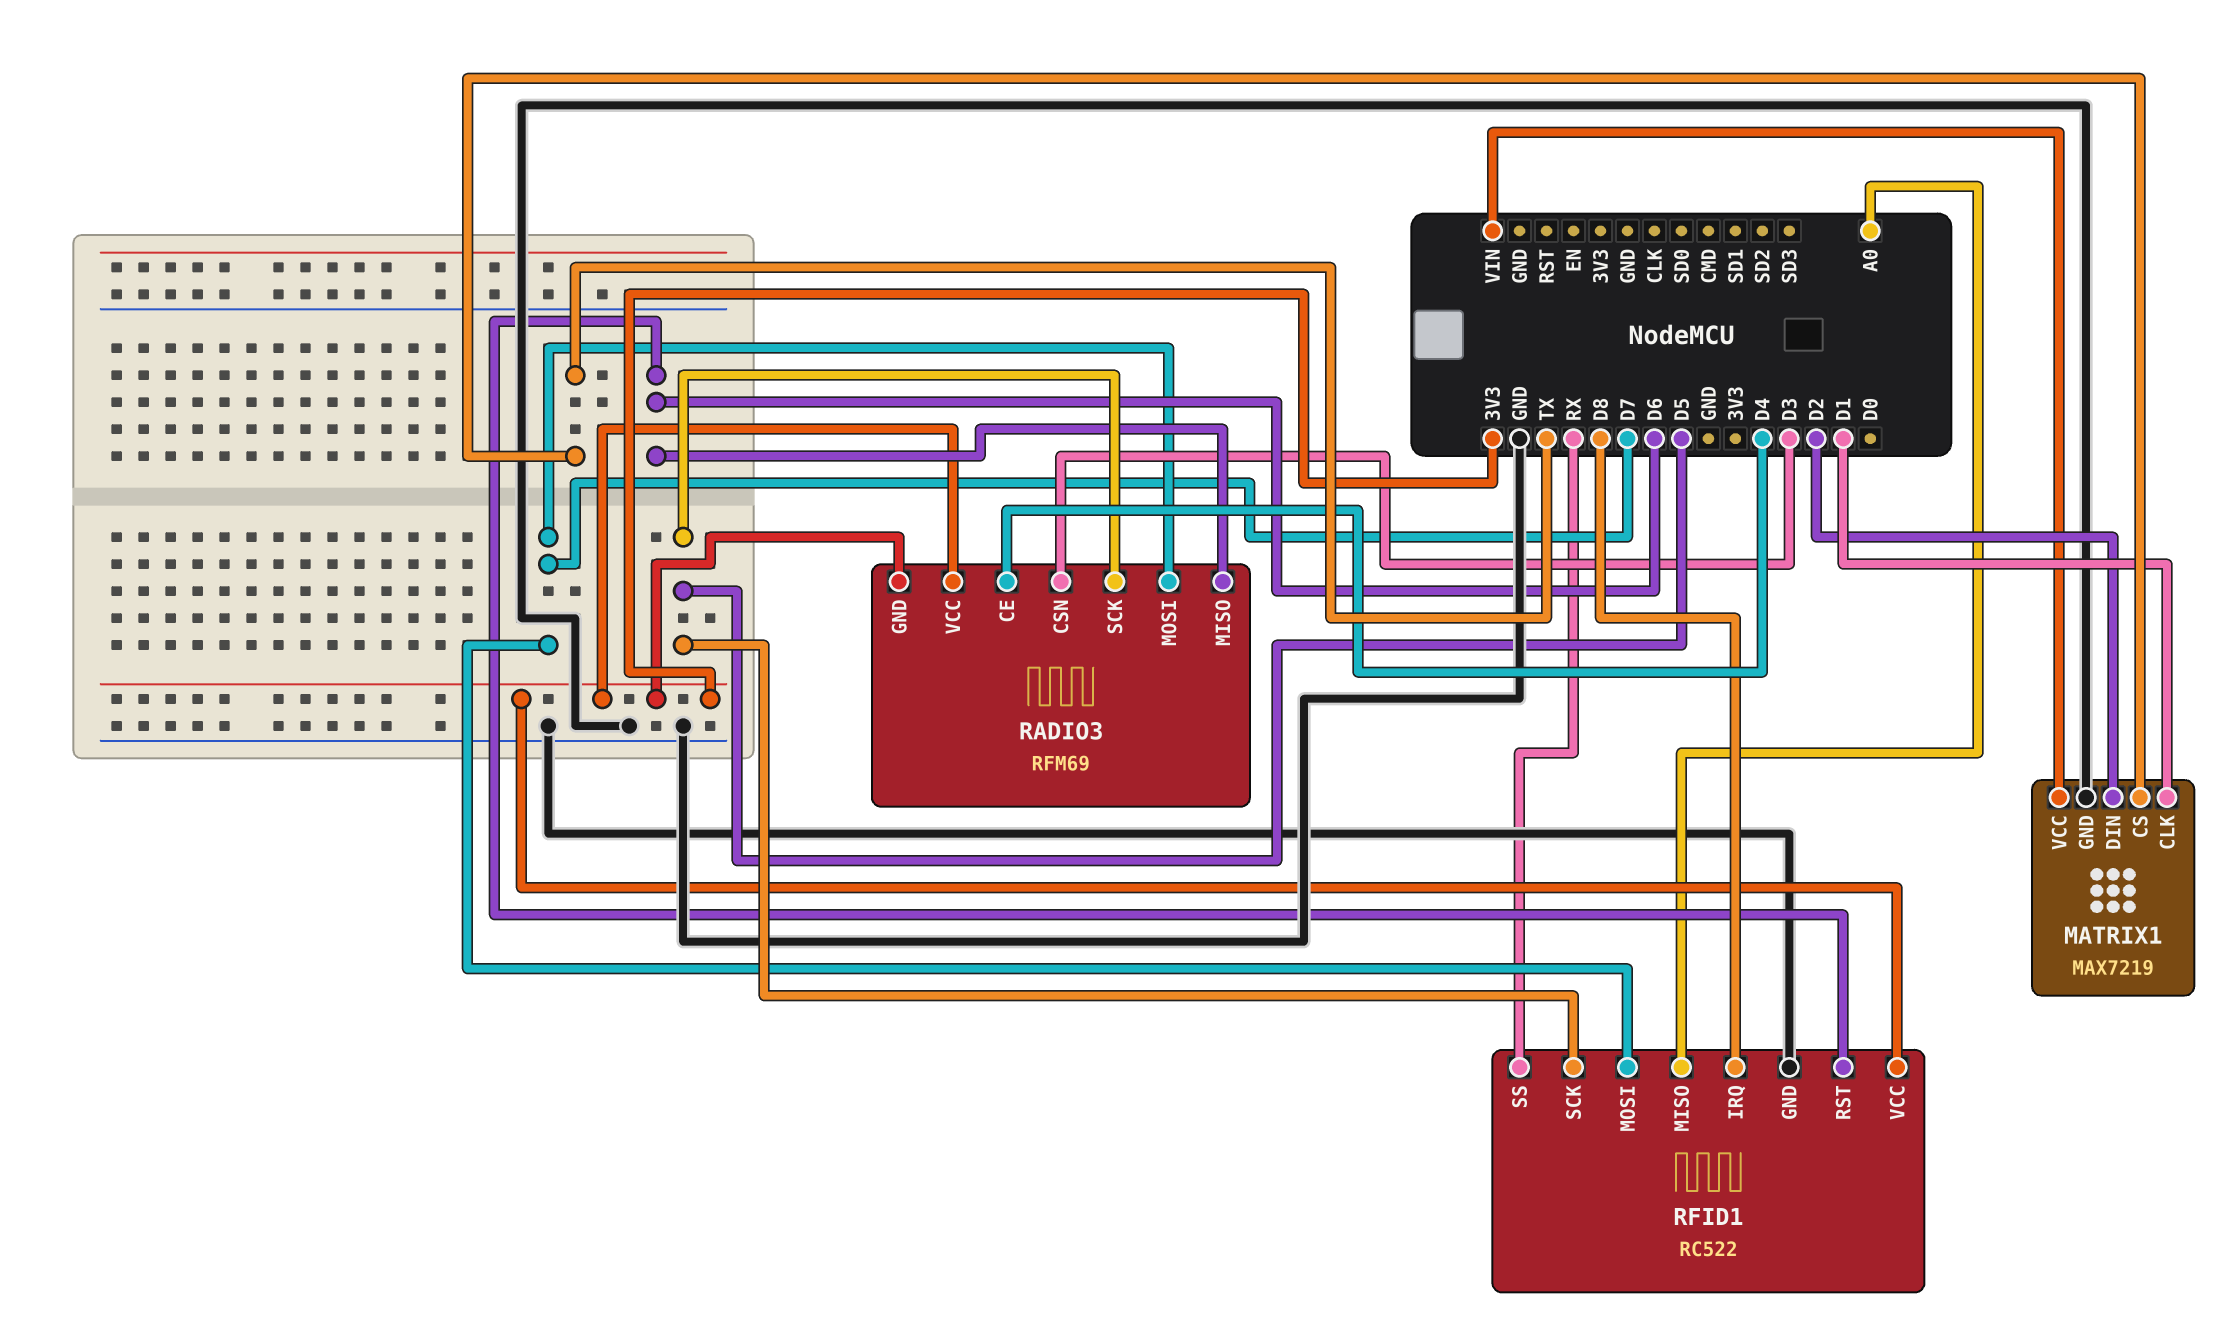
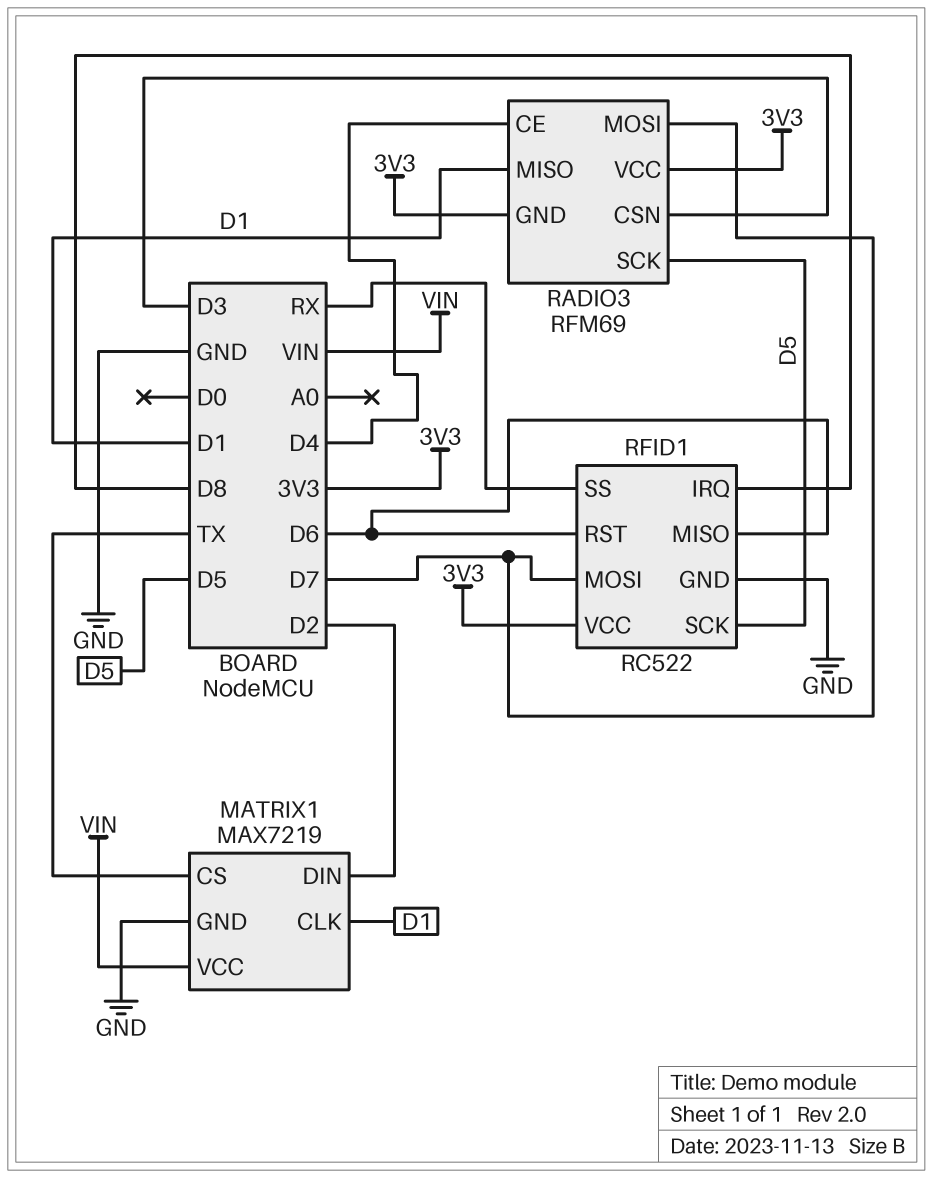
RADIO3 pin MISO: D6 -> D1
RFID1 pin MISO: A0 -> D6

